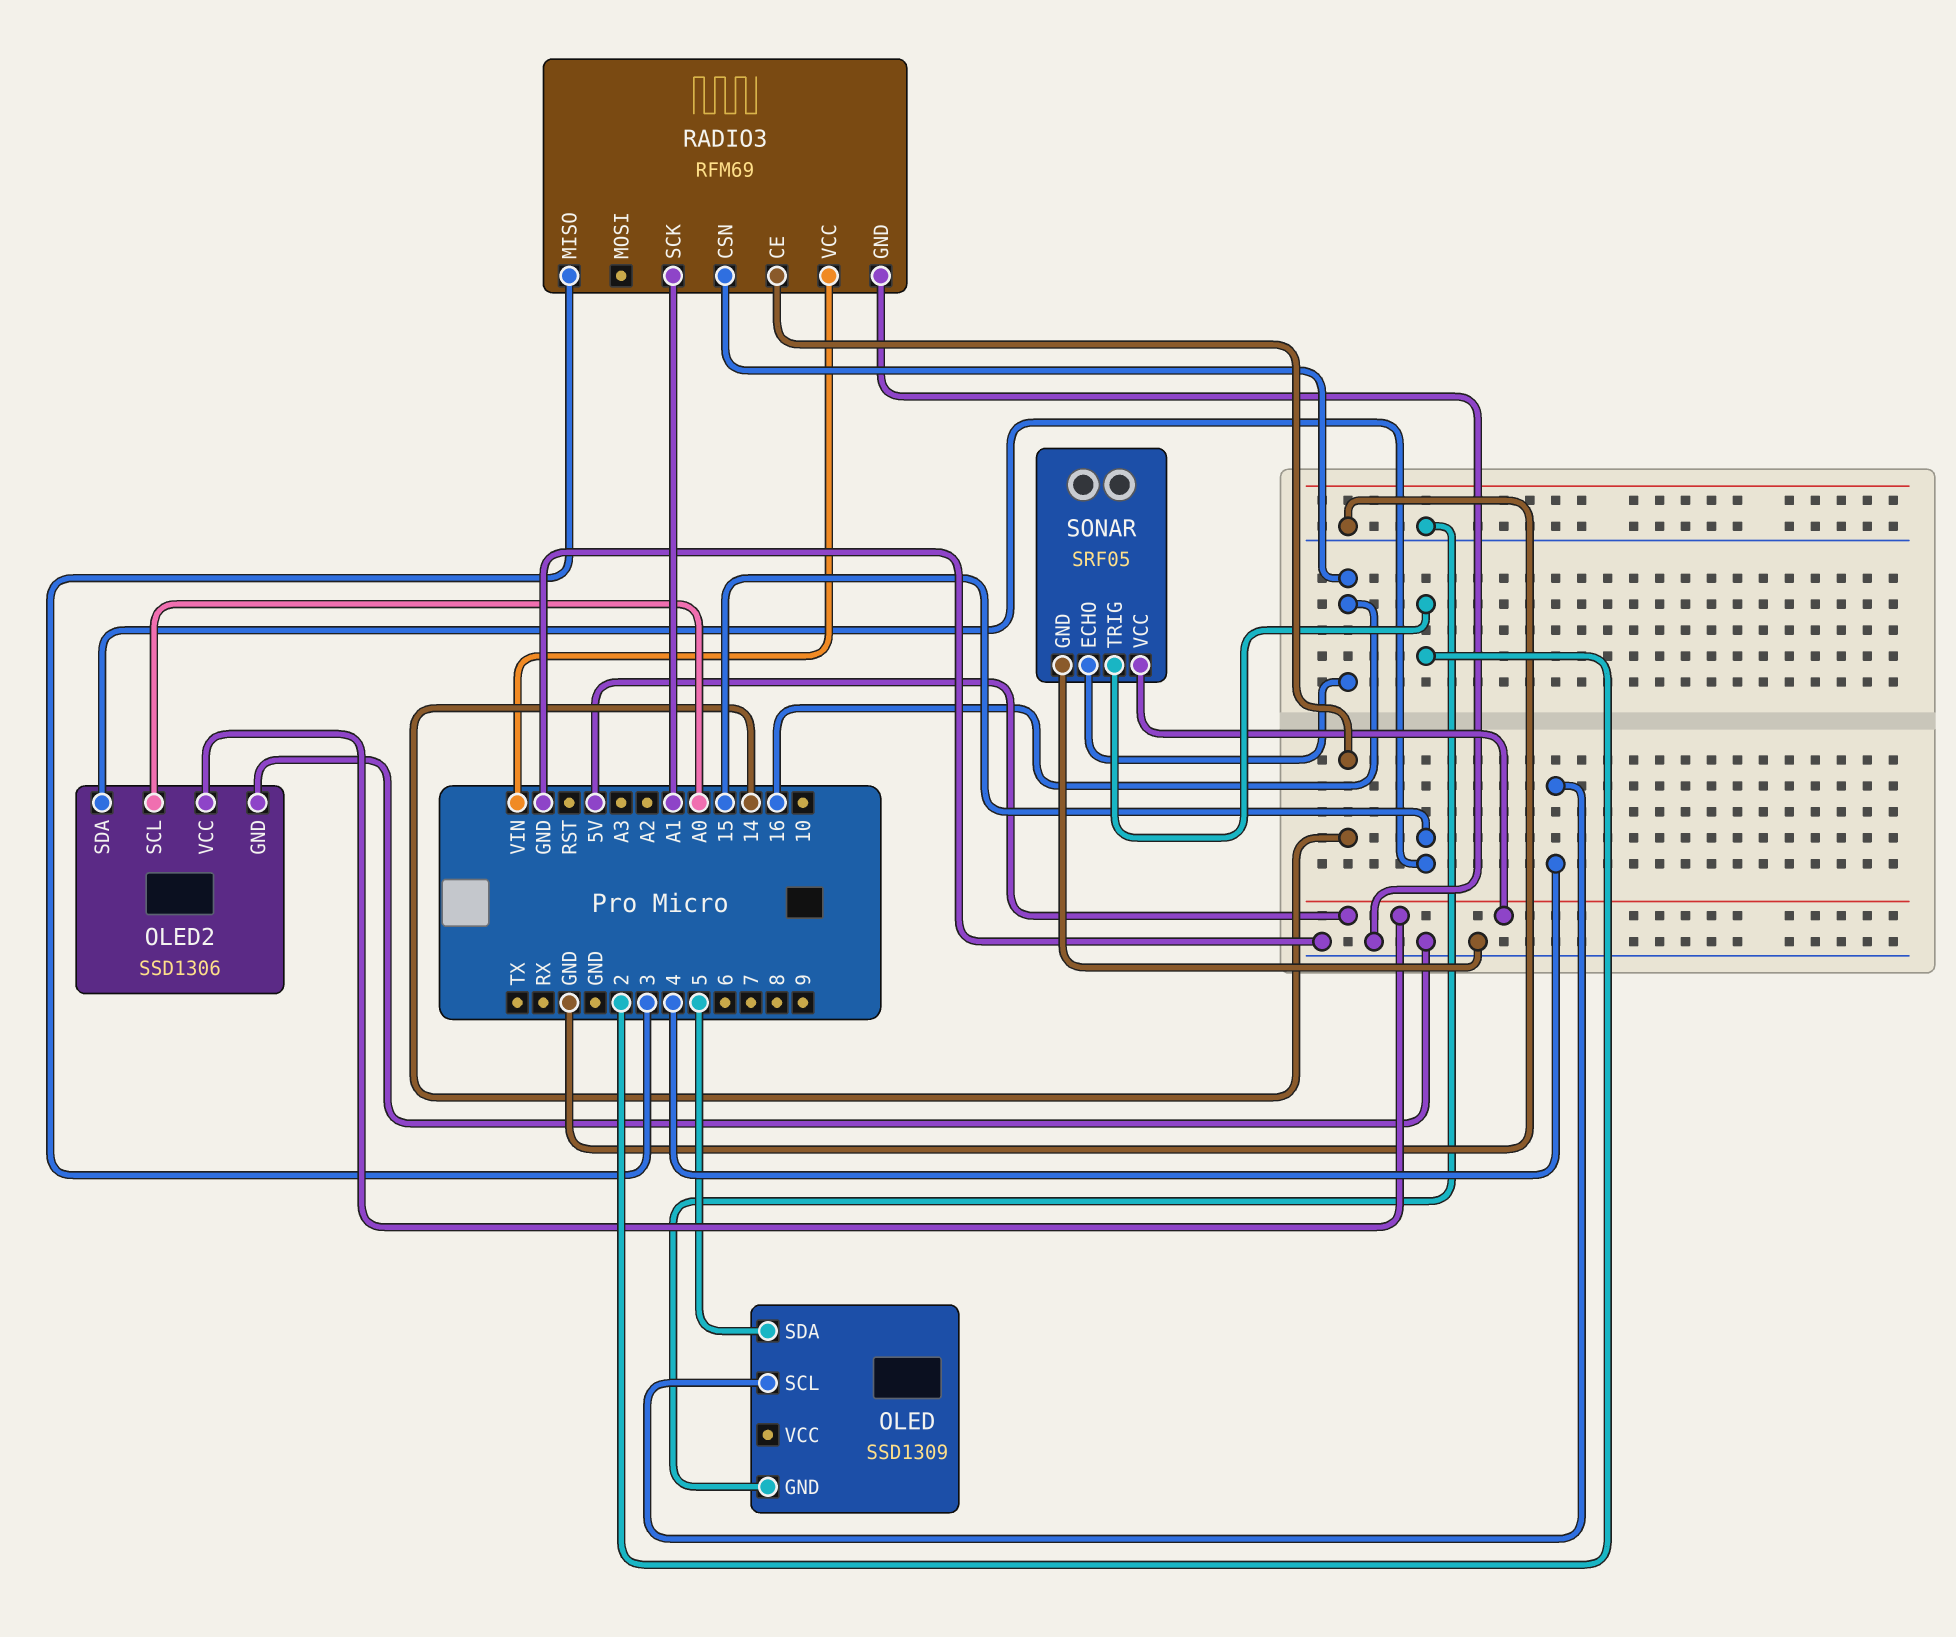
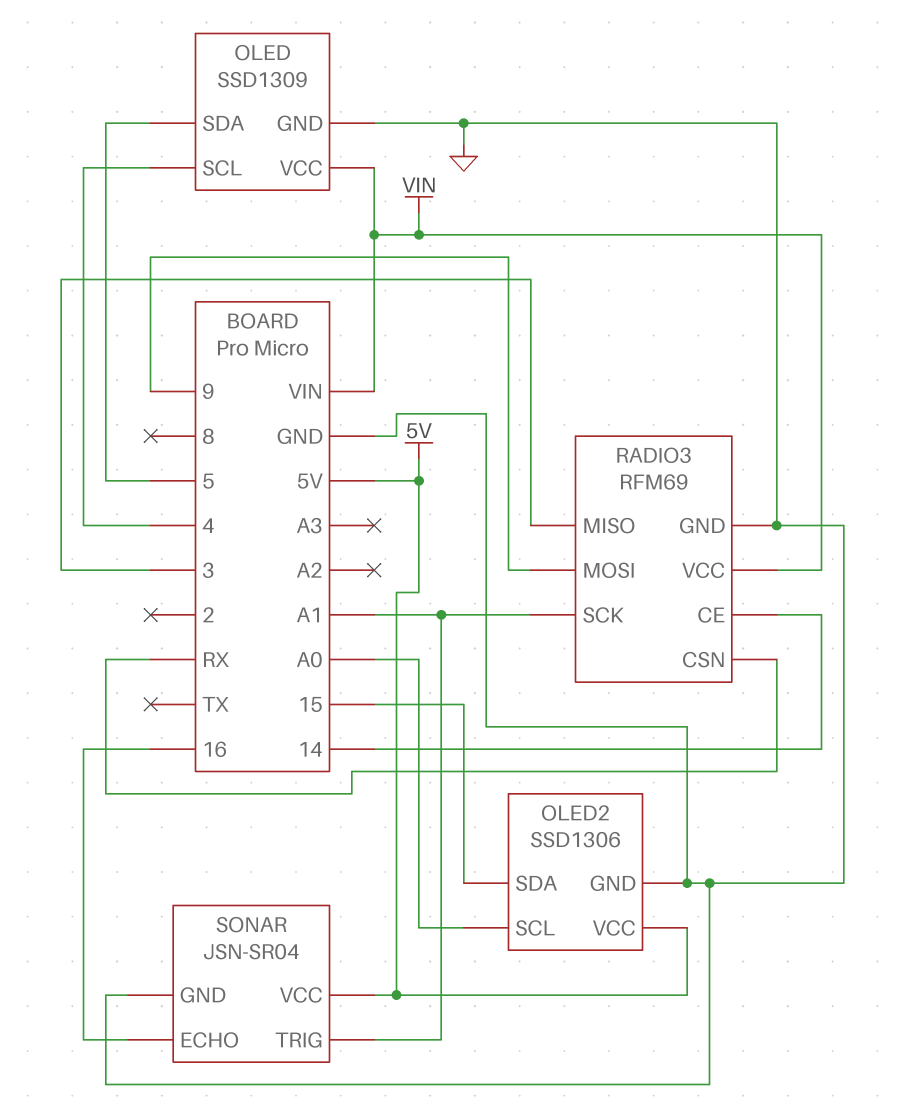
OLED pin VCC: none -> VIN
RADIO3 pin CSN: 16 -> RX
RADIO3 pin MOSI: none -> 9
SONAR: SRF05 -> JSN-SR04
SONAR pin TRIG: 2 -> A1

